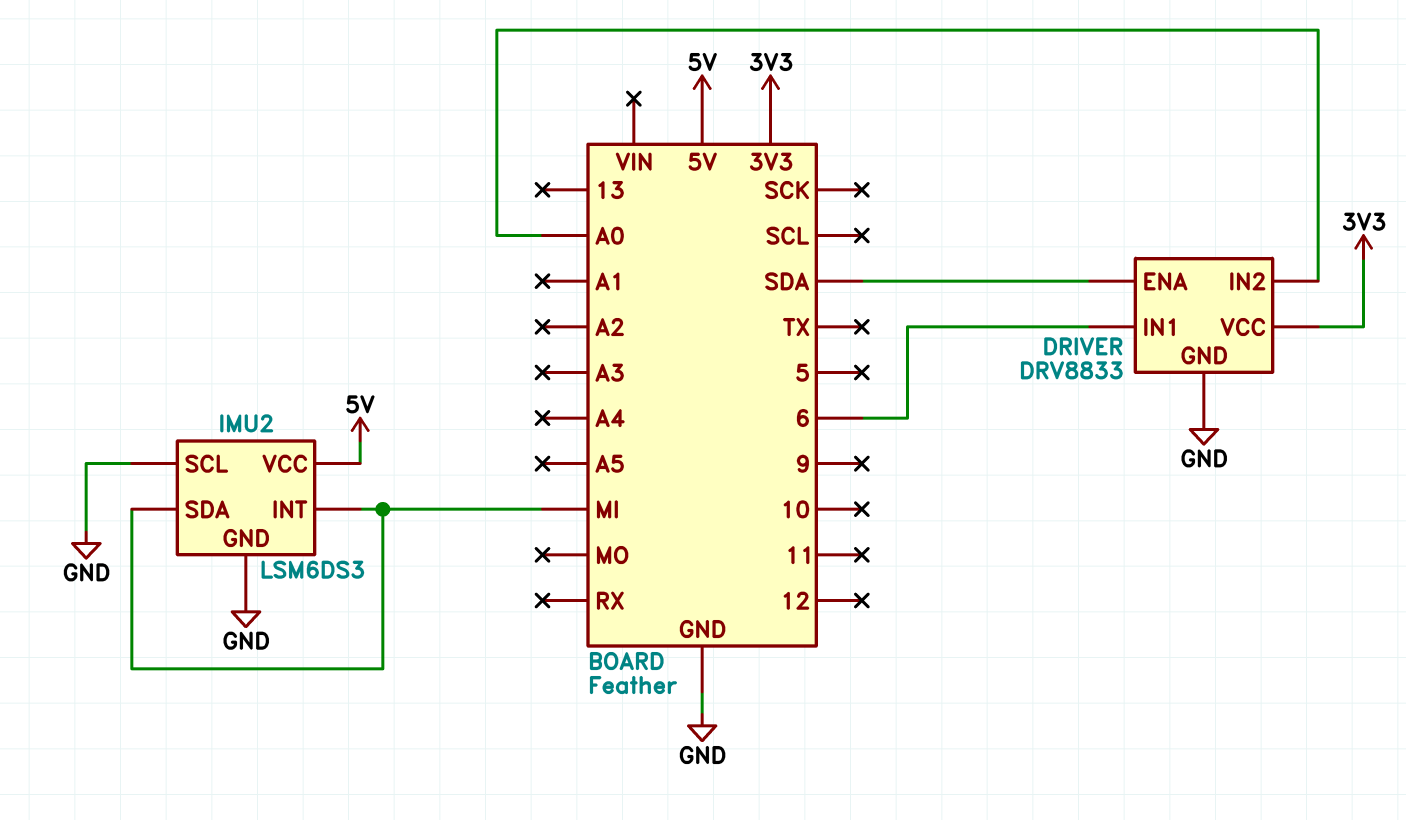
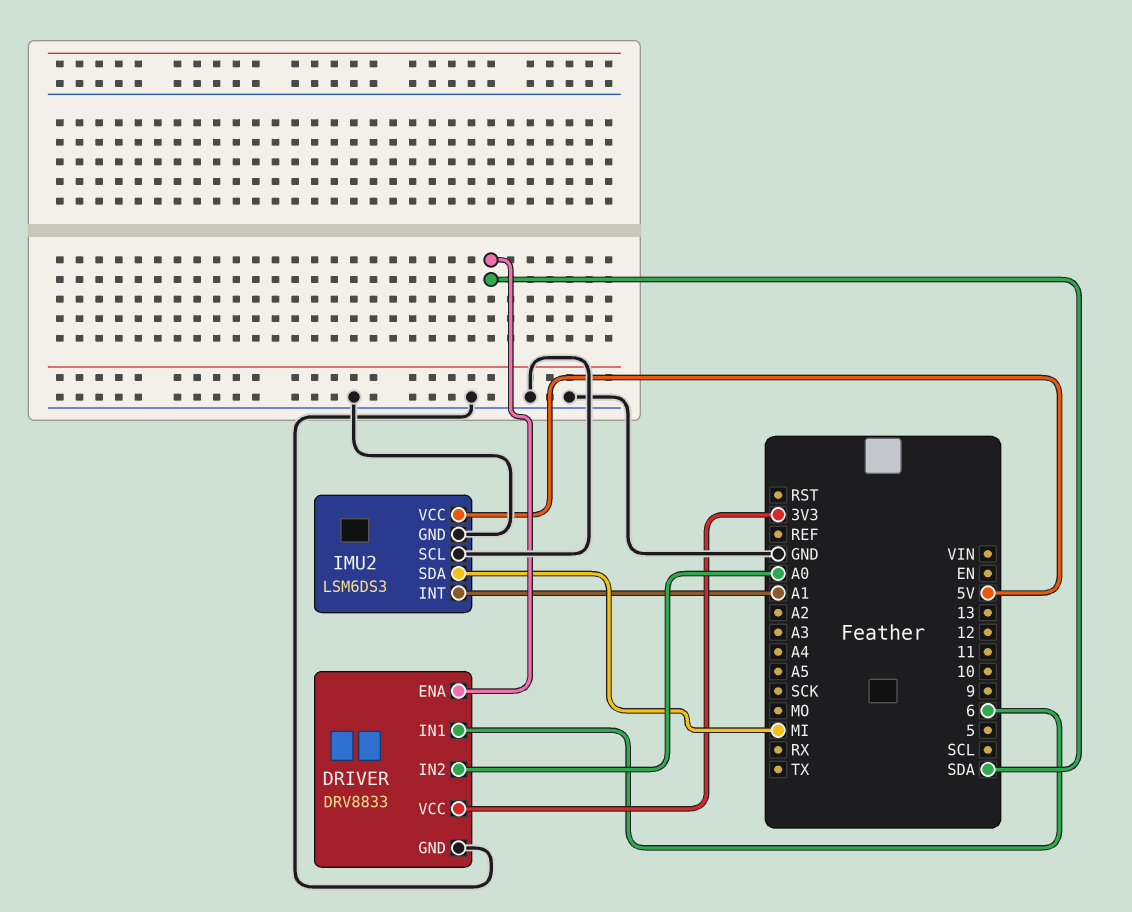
IMU2 pin INT: MI -> A1

